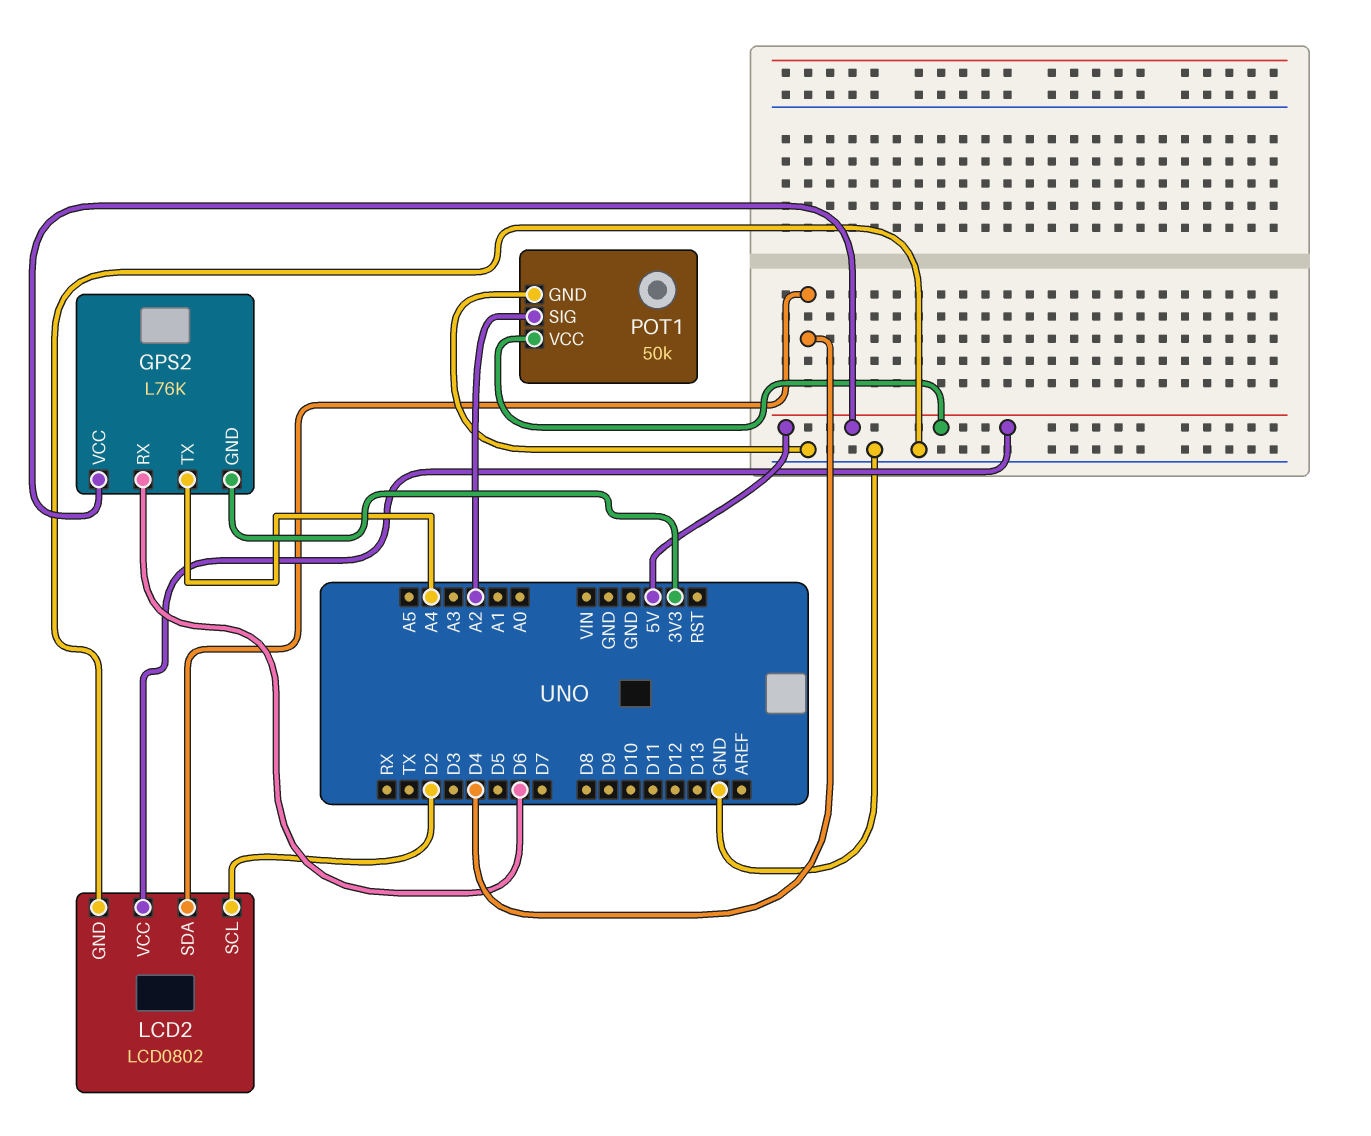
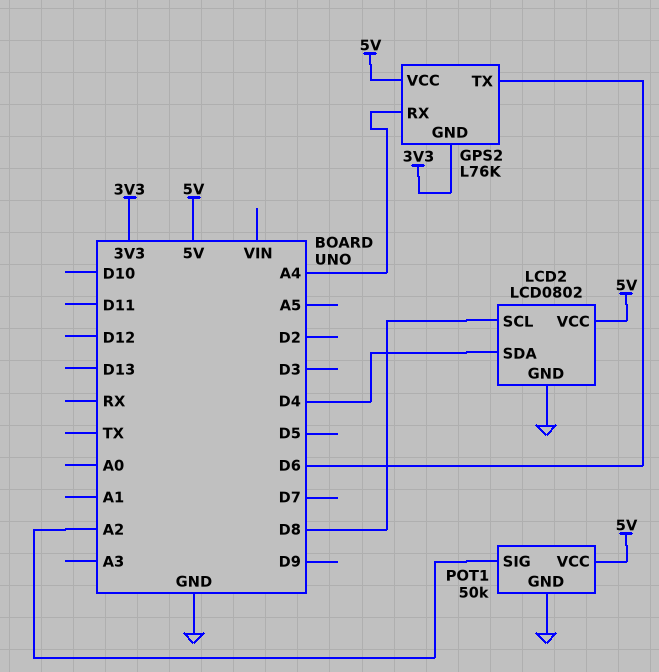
GPS2 pin RX: D6 -> A4
GPS2 pin TX: A4 -> D6
LCD2 pin SCL: D2 -> D8

